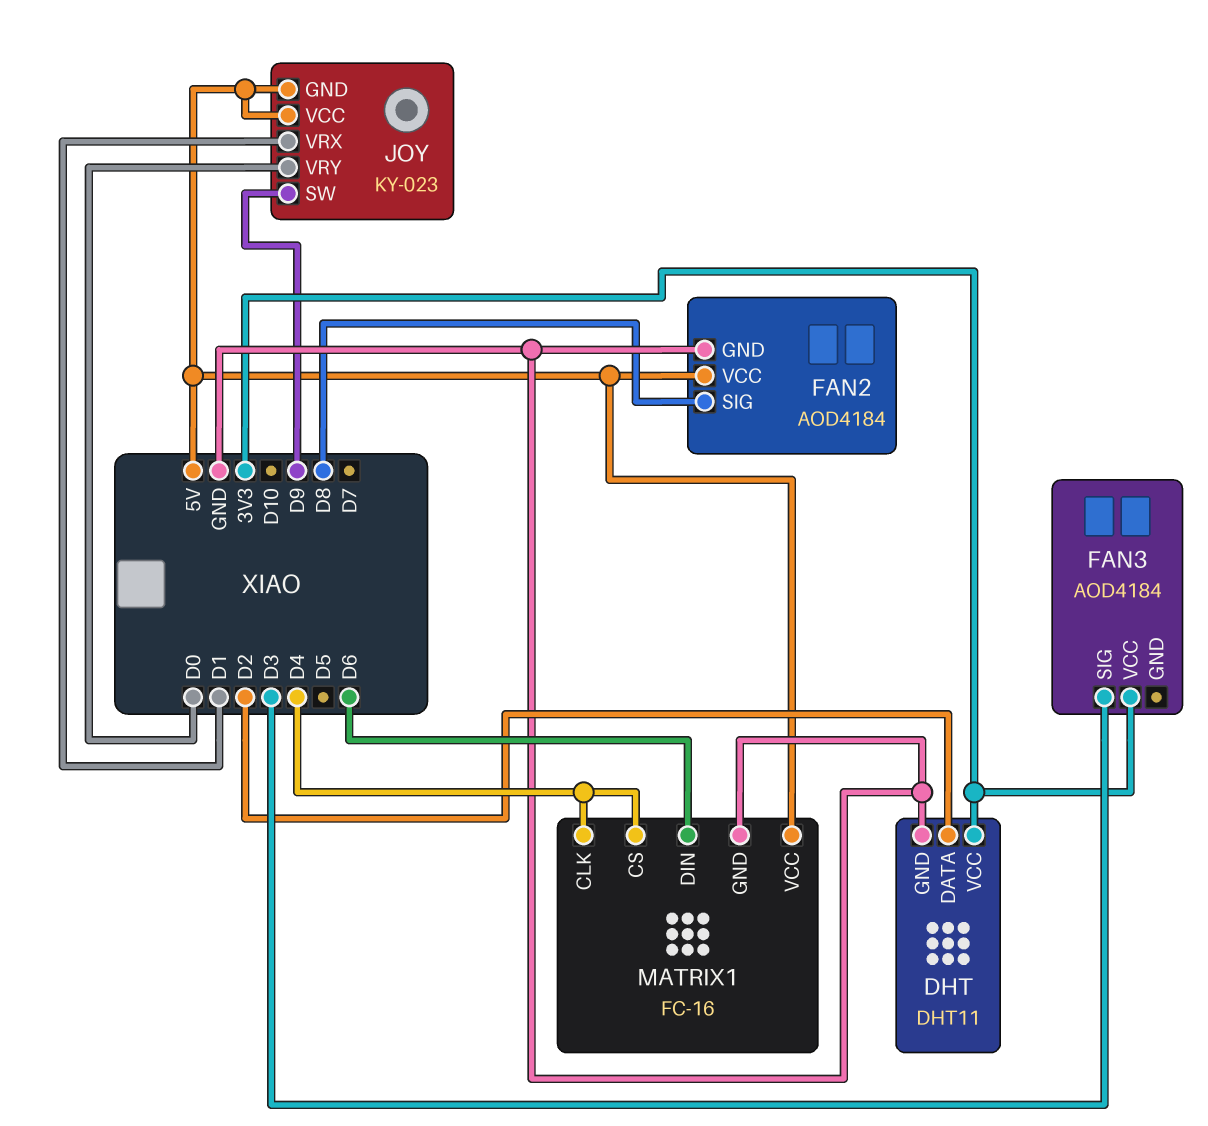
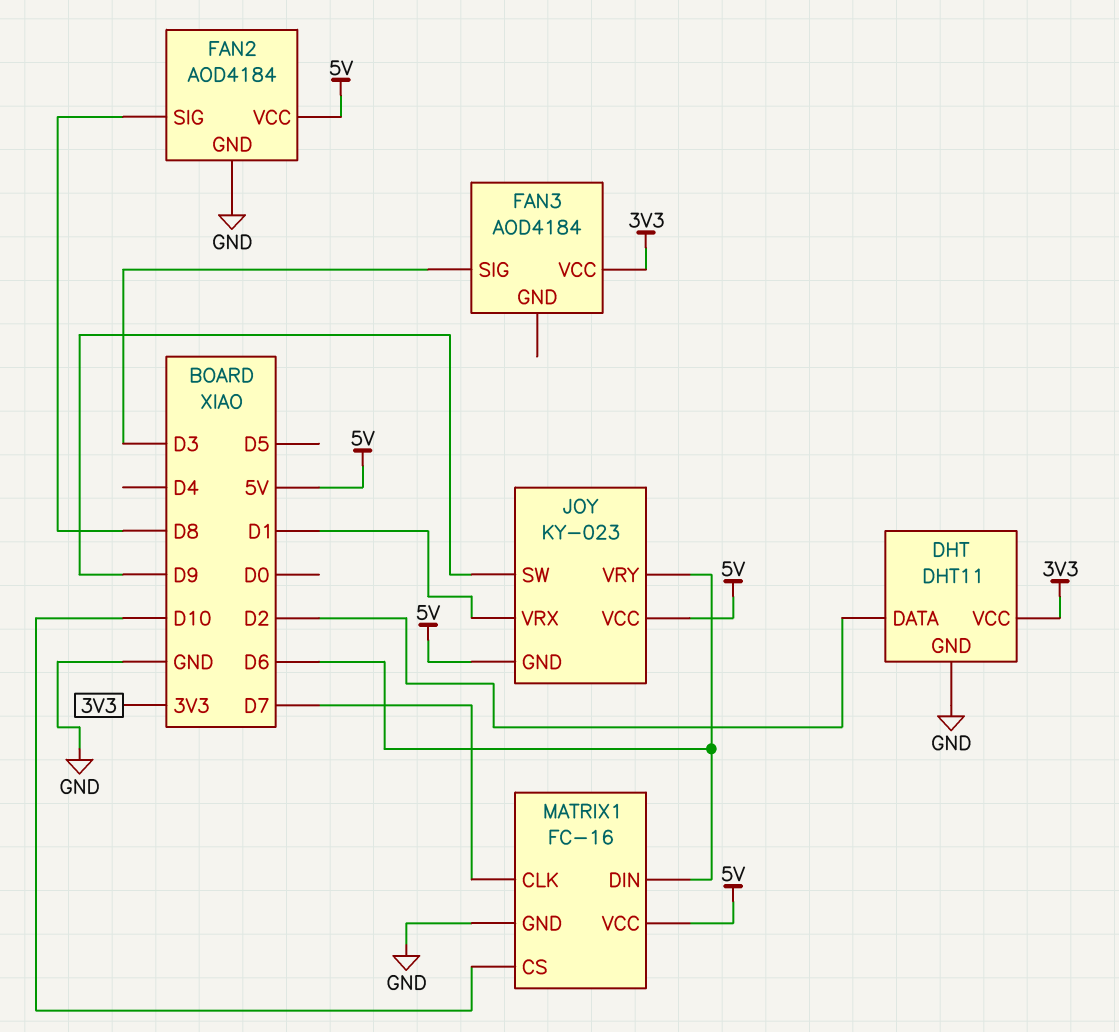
JOY pin VRY: D0 -> D6
MATRIX1 pin CLK: D4 -> D7
MATRIX1 pin CS: D4 -> D10

